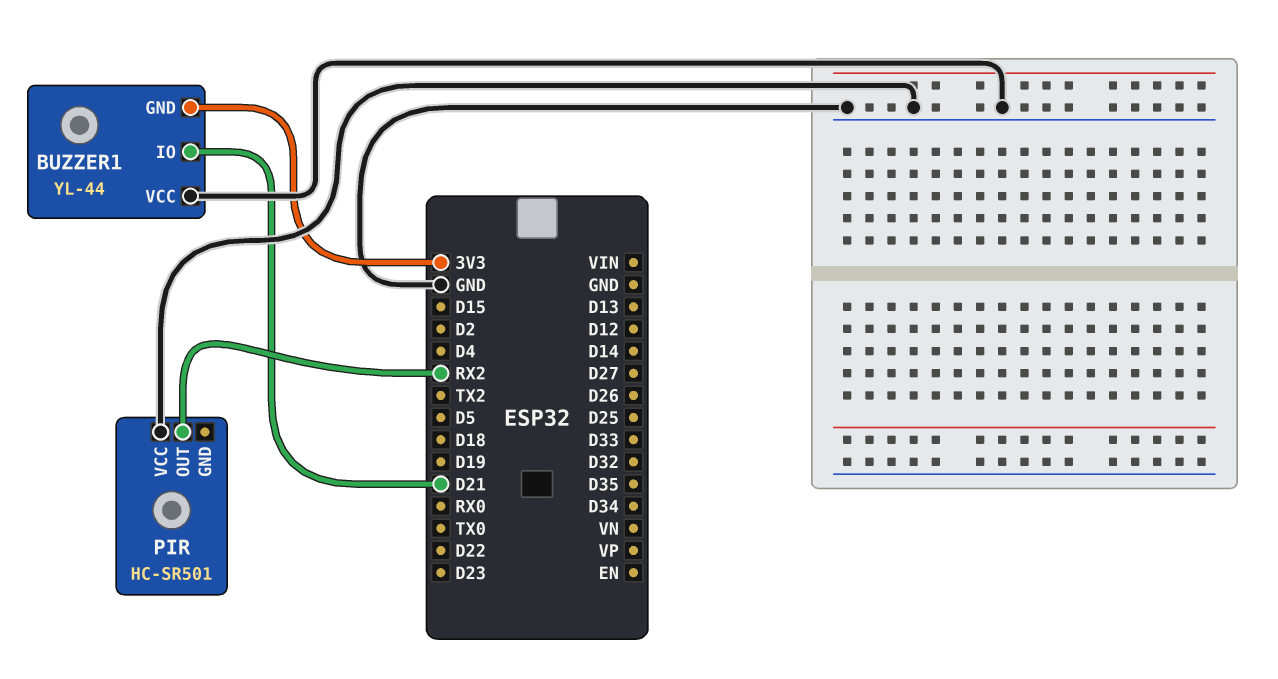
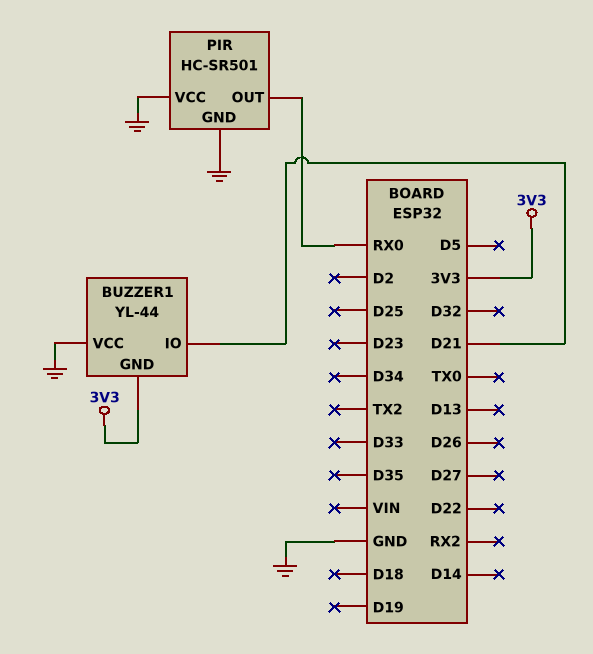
PIR pin GND: none -> GND
PIR pin OUT: RX2 -> RX0

